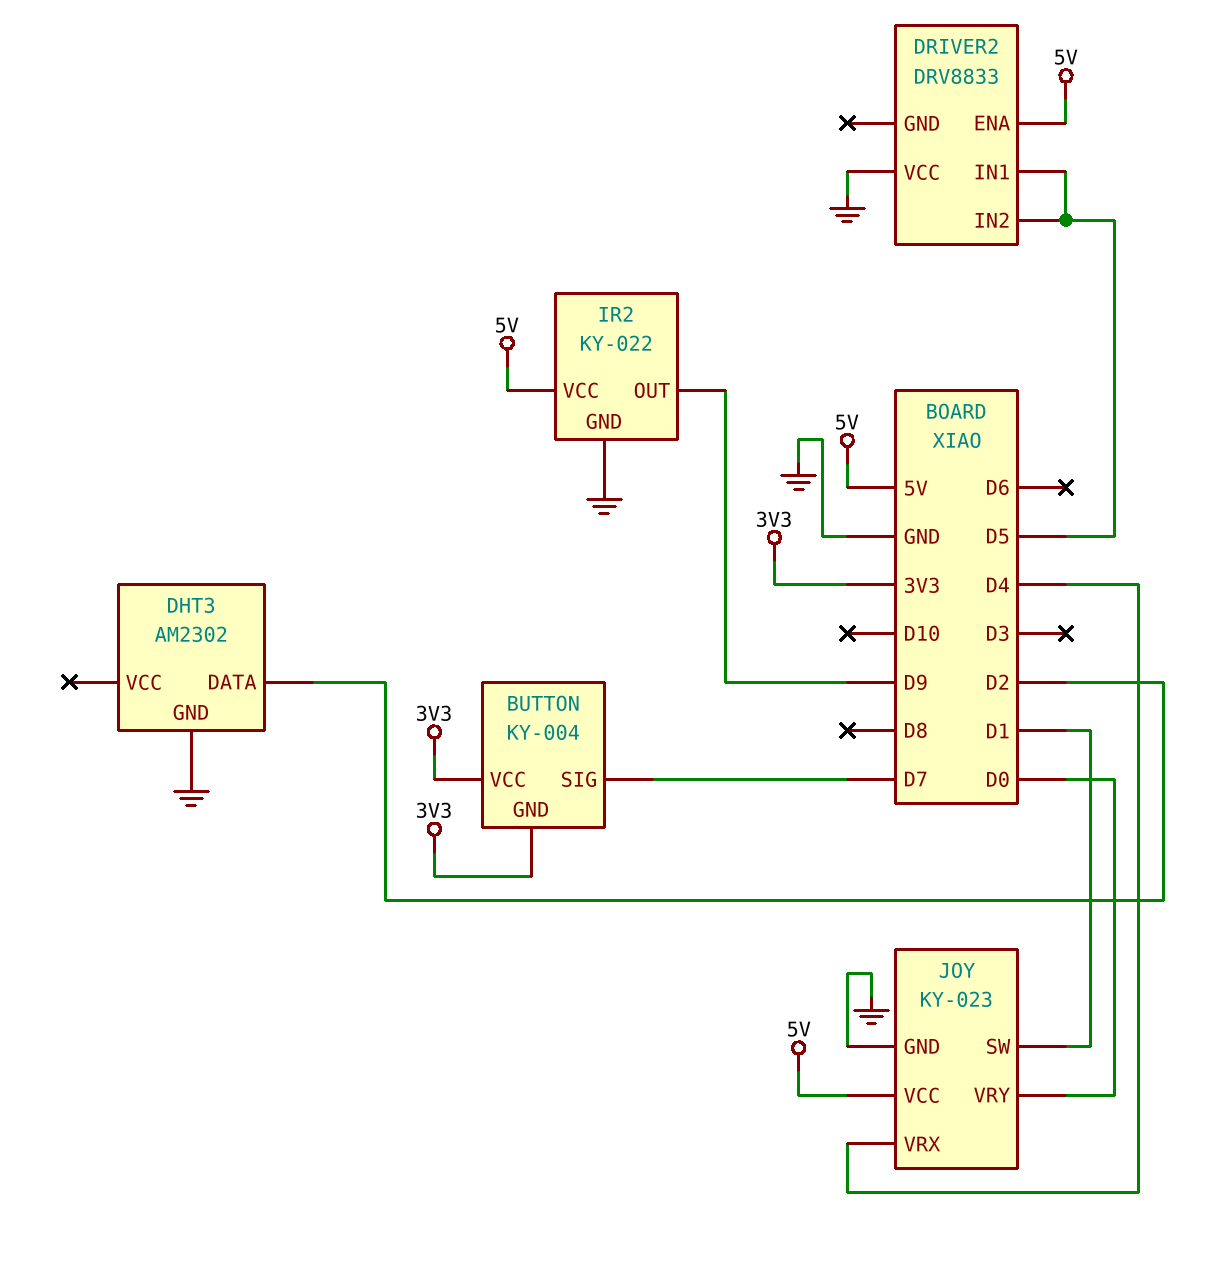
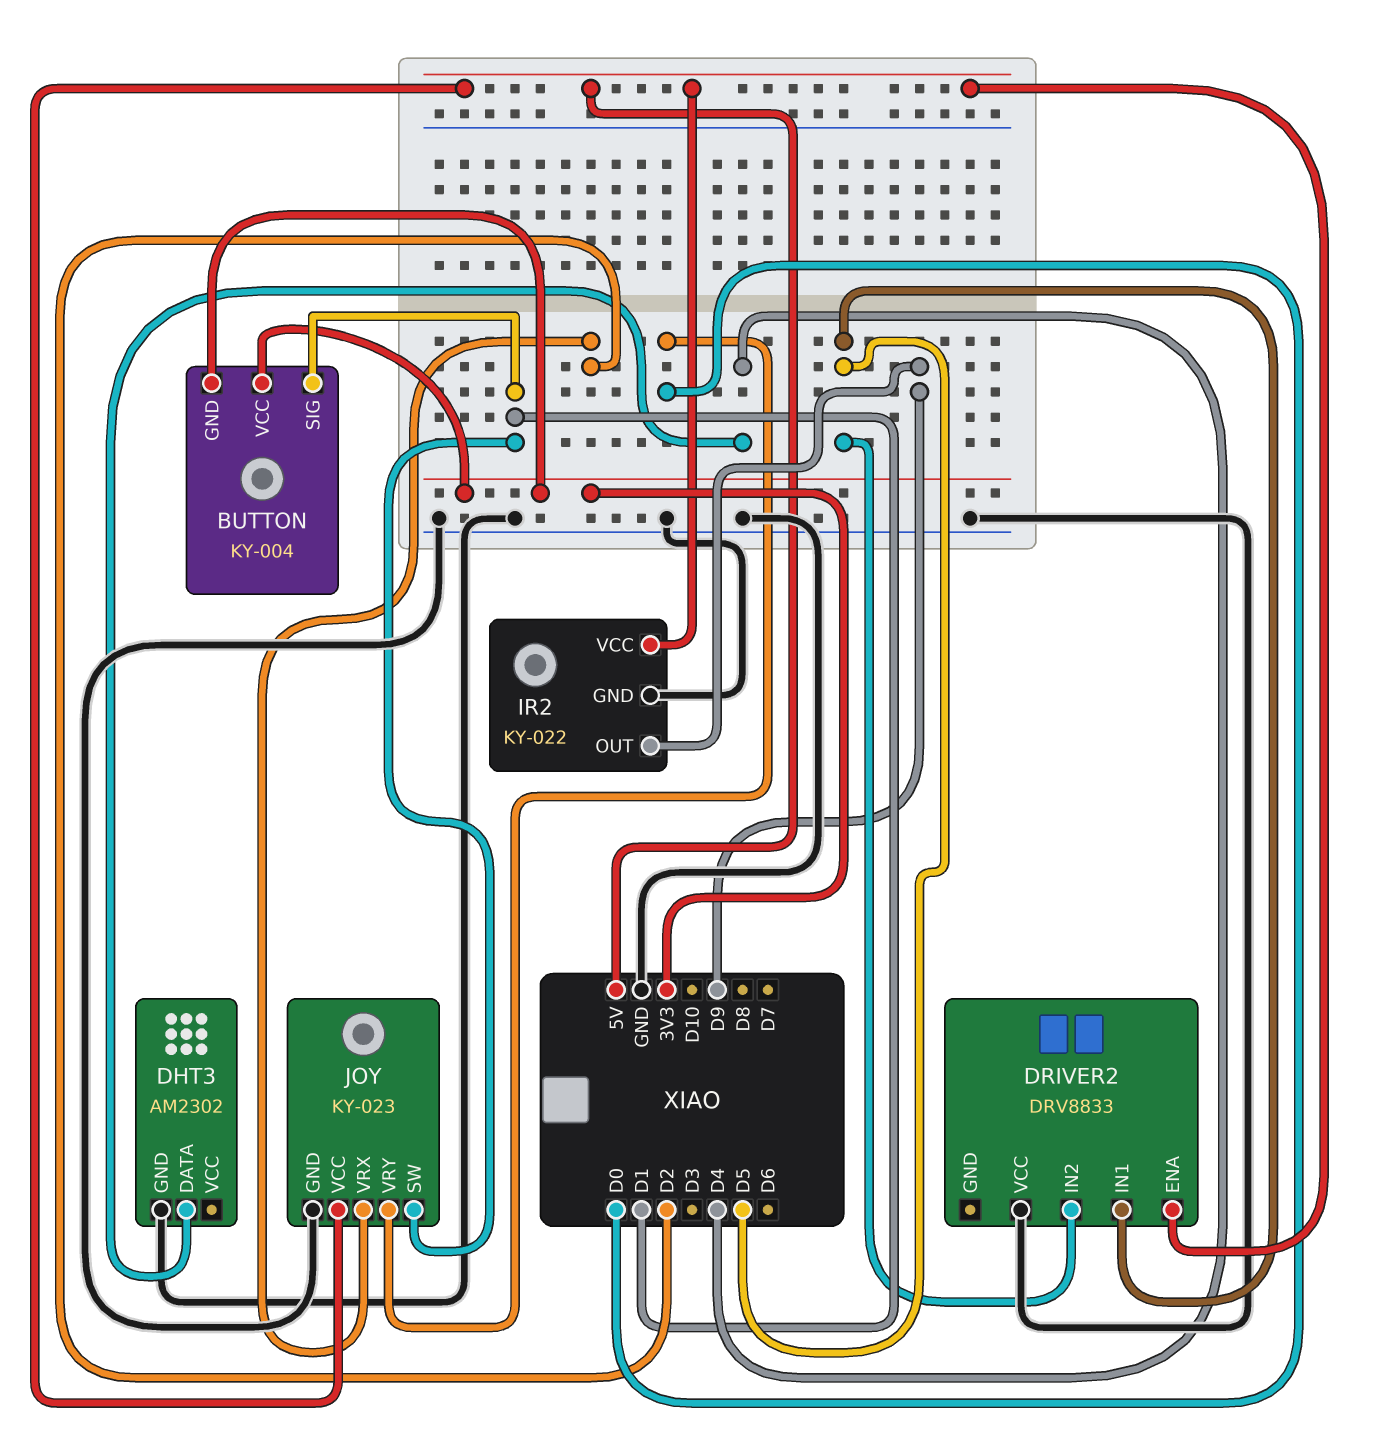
BUTTON pin SIG: D7 -> D1
DHT3 pin DATA: D2 -> D4
JOY pin VRX: D4 -> D2

